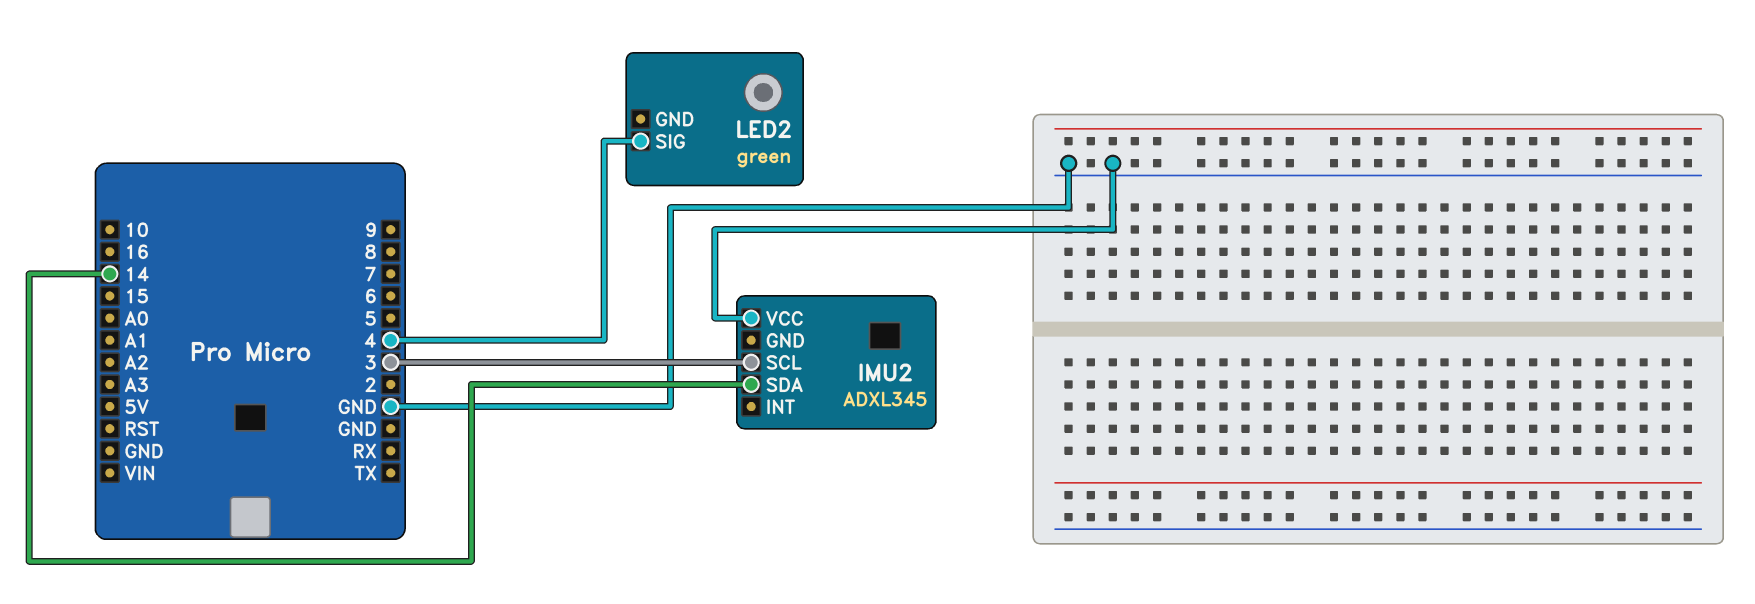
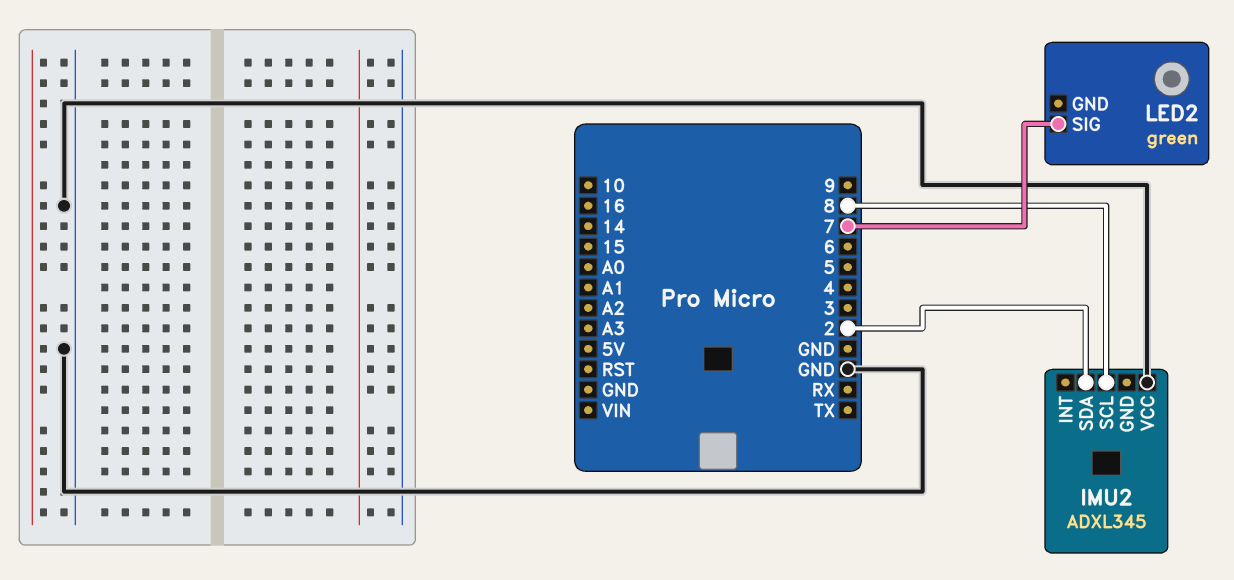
IMU2 pin SCL: 3 -> 8
IMU2 pin SDA: 14 -> 2
LED2 pin SIG: 4 -> 7

